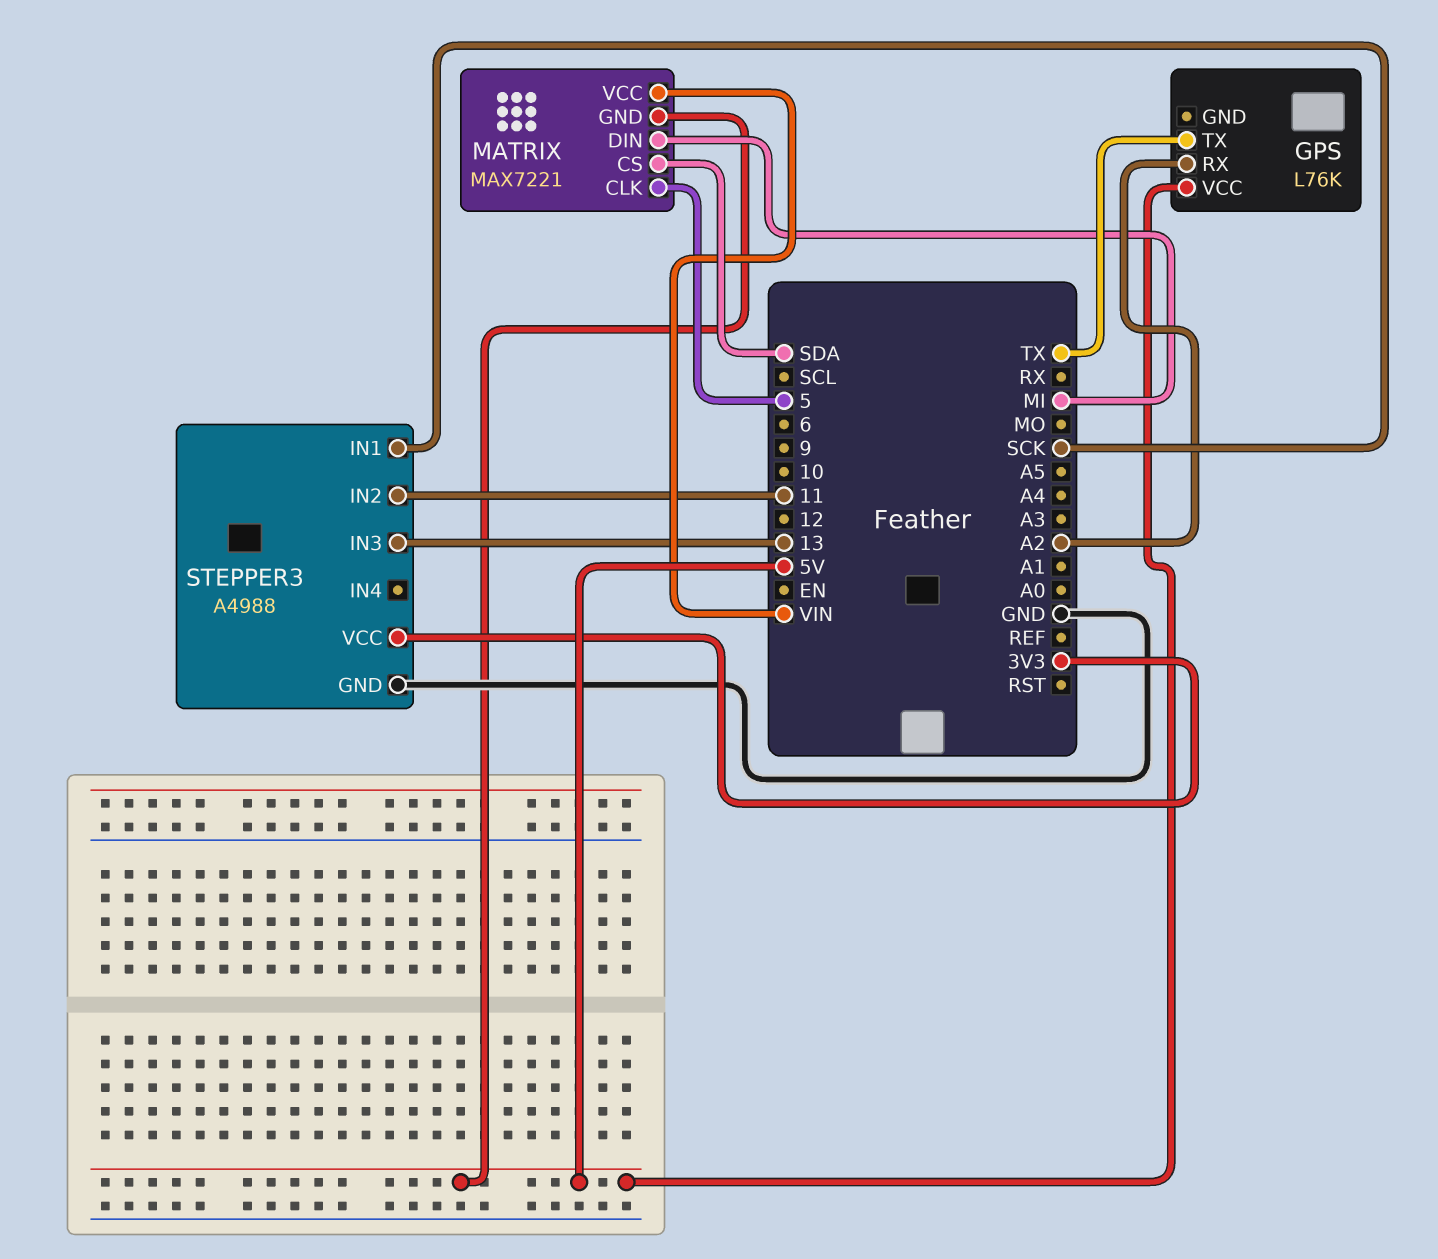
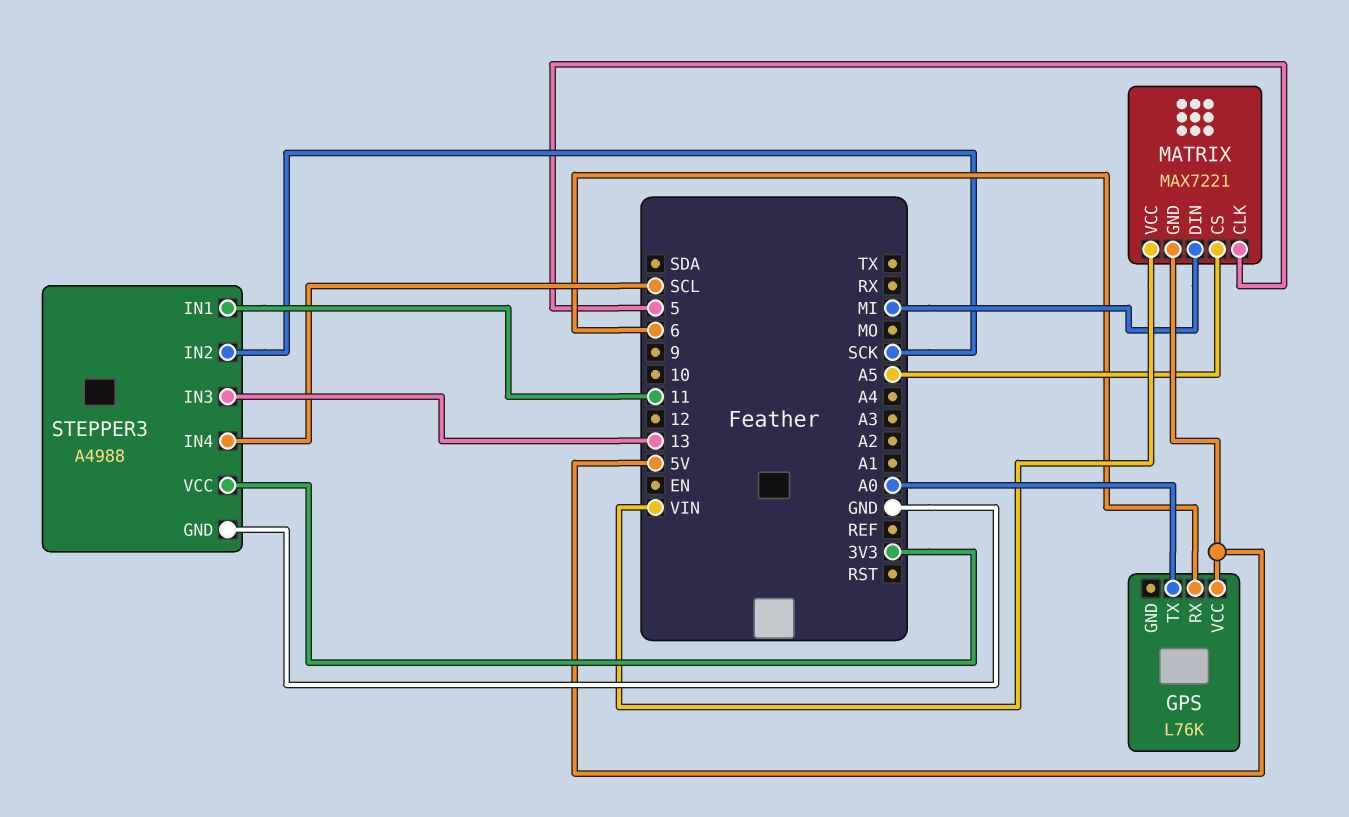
GPS pin RX: A2 -> 6
GPS pin TX: TX -> A0
MATRIX pin CS: SDA -> A5
STEPPER3 pin IN1: SCK -> 11
STEPPER3 pin IN2: 11 -> SCK
STEPPER3 pin IN4: none -> SCL

